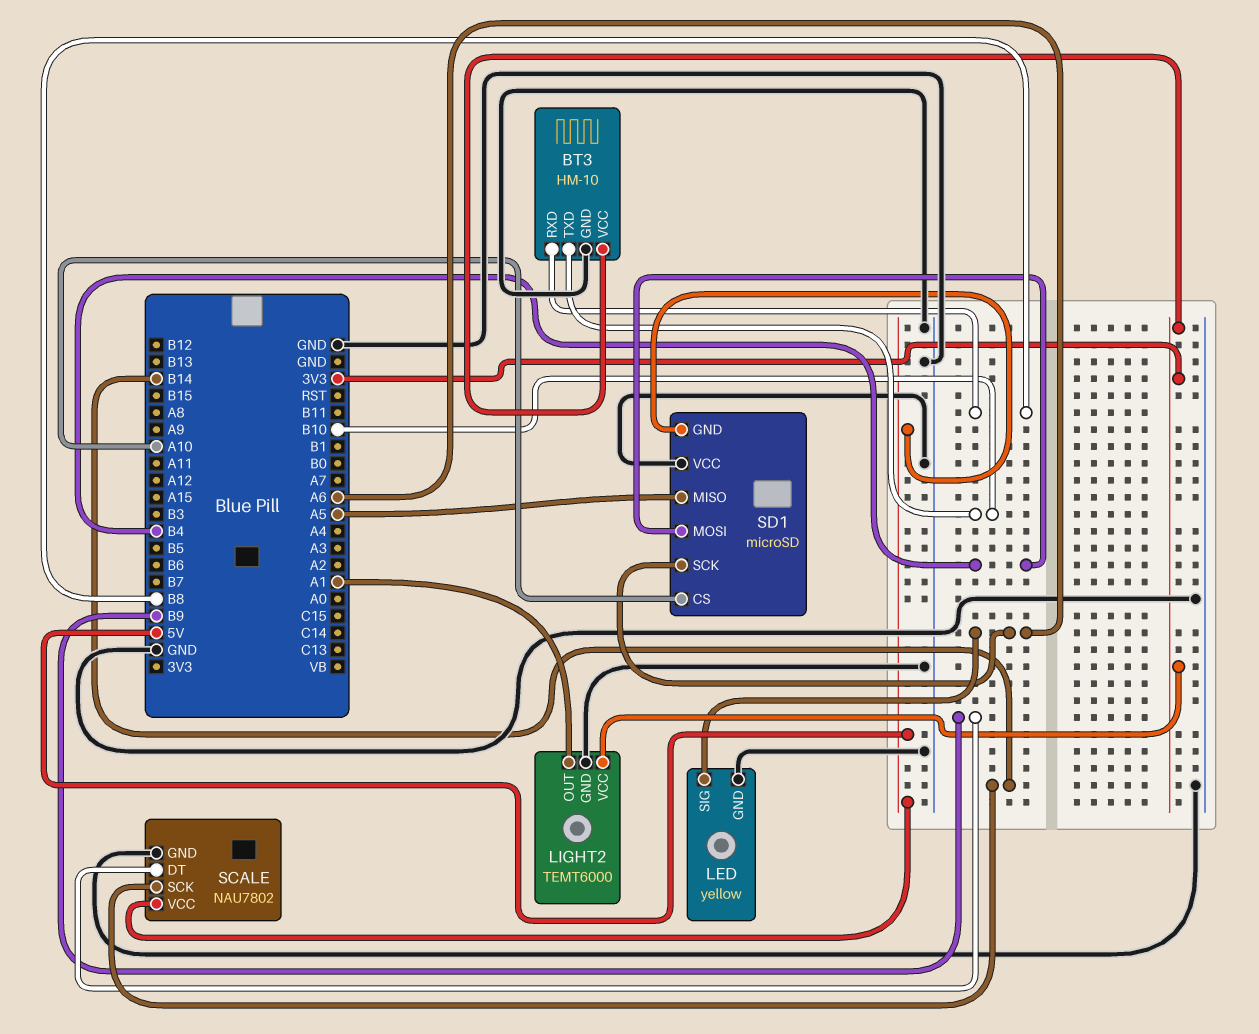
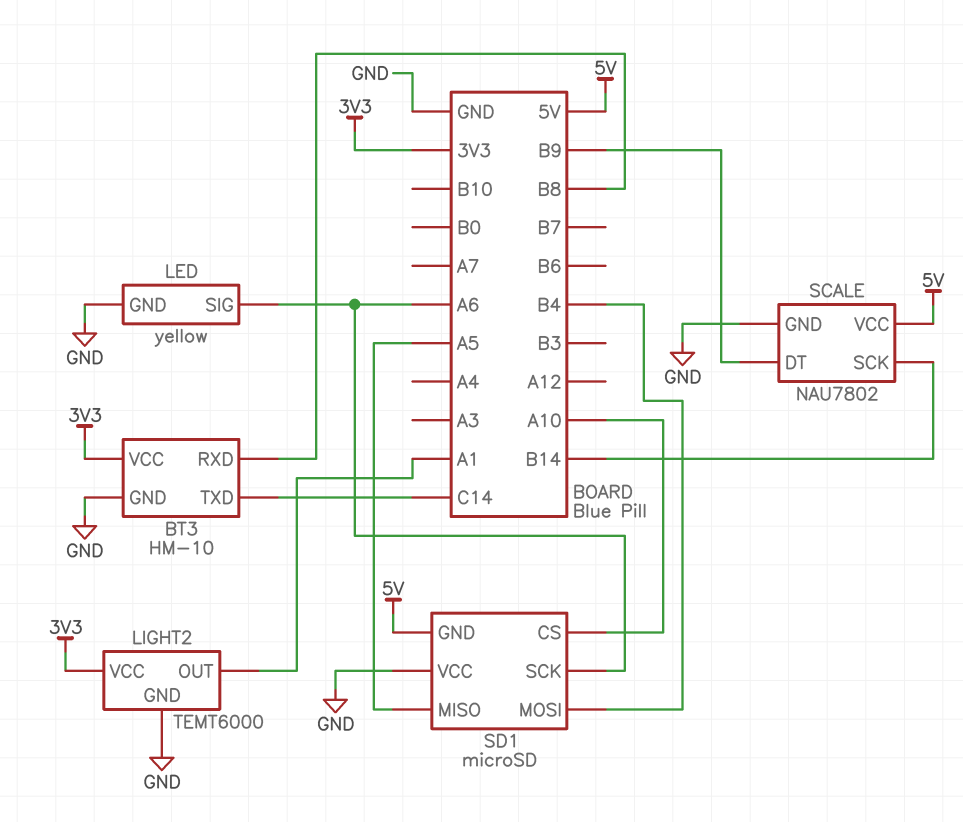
BT3 pin TXD: B10 -> C14

